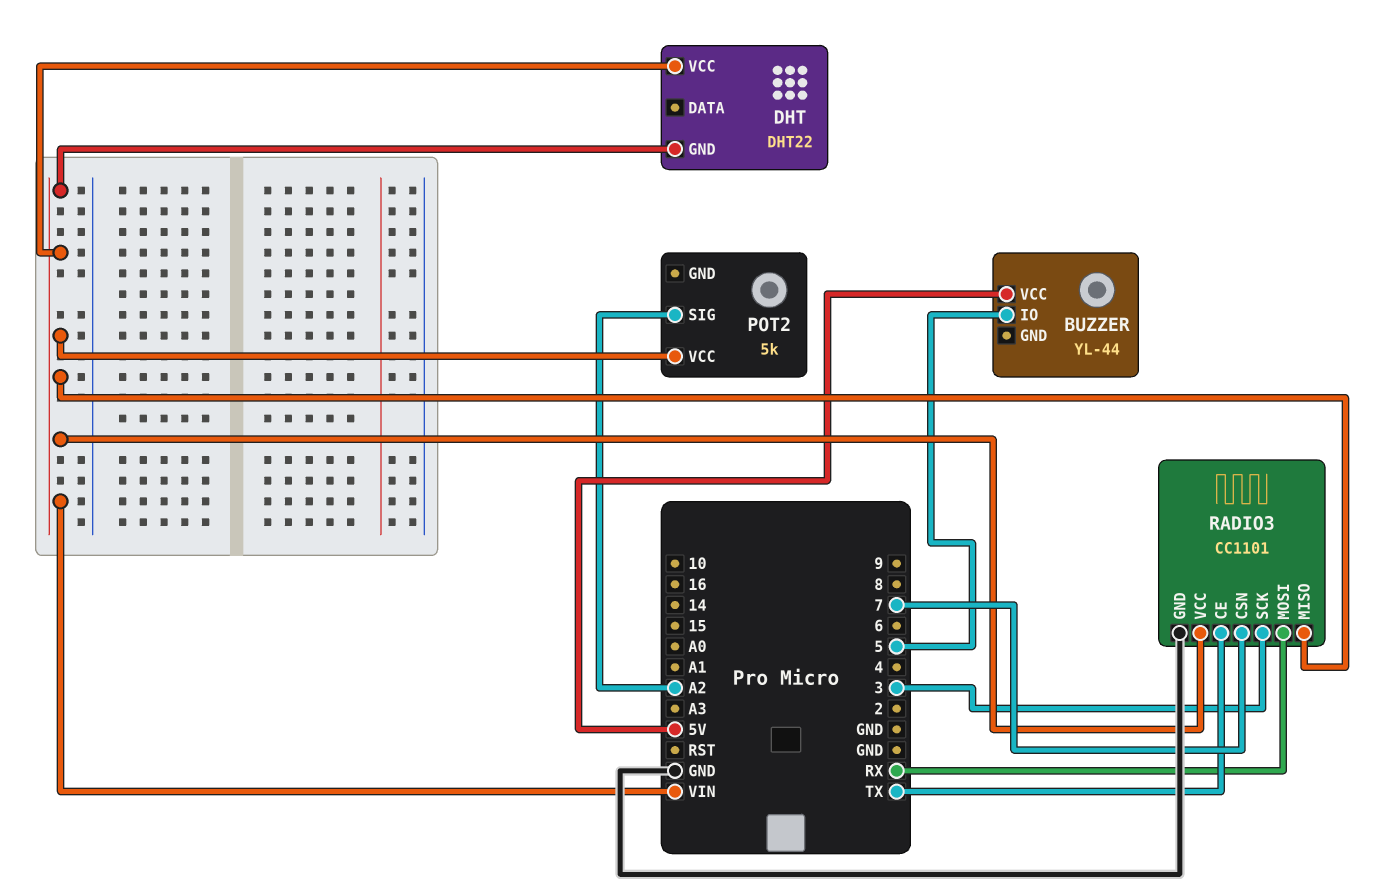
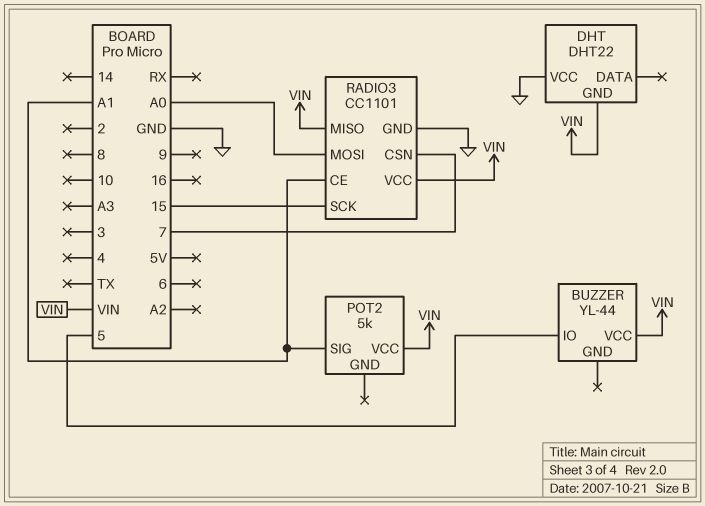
BUZZER pin VCC: 5V -> VIN
DHT pin VCC: VIN -> GND
POT2 pin SIG: A2 -> A1
RADIO3 pin CE: TX -> A1
RADIO3 pin MOSI: RX -> A0
RADIO3 pin SCK: 3 -> 15

